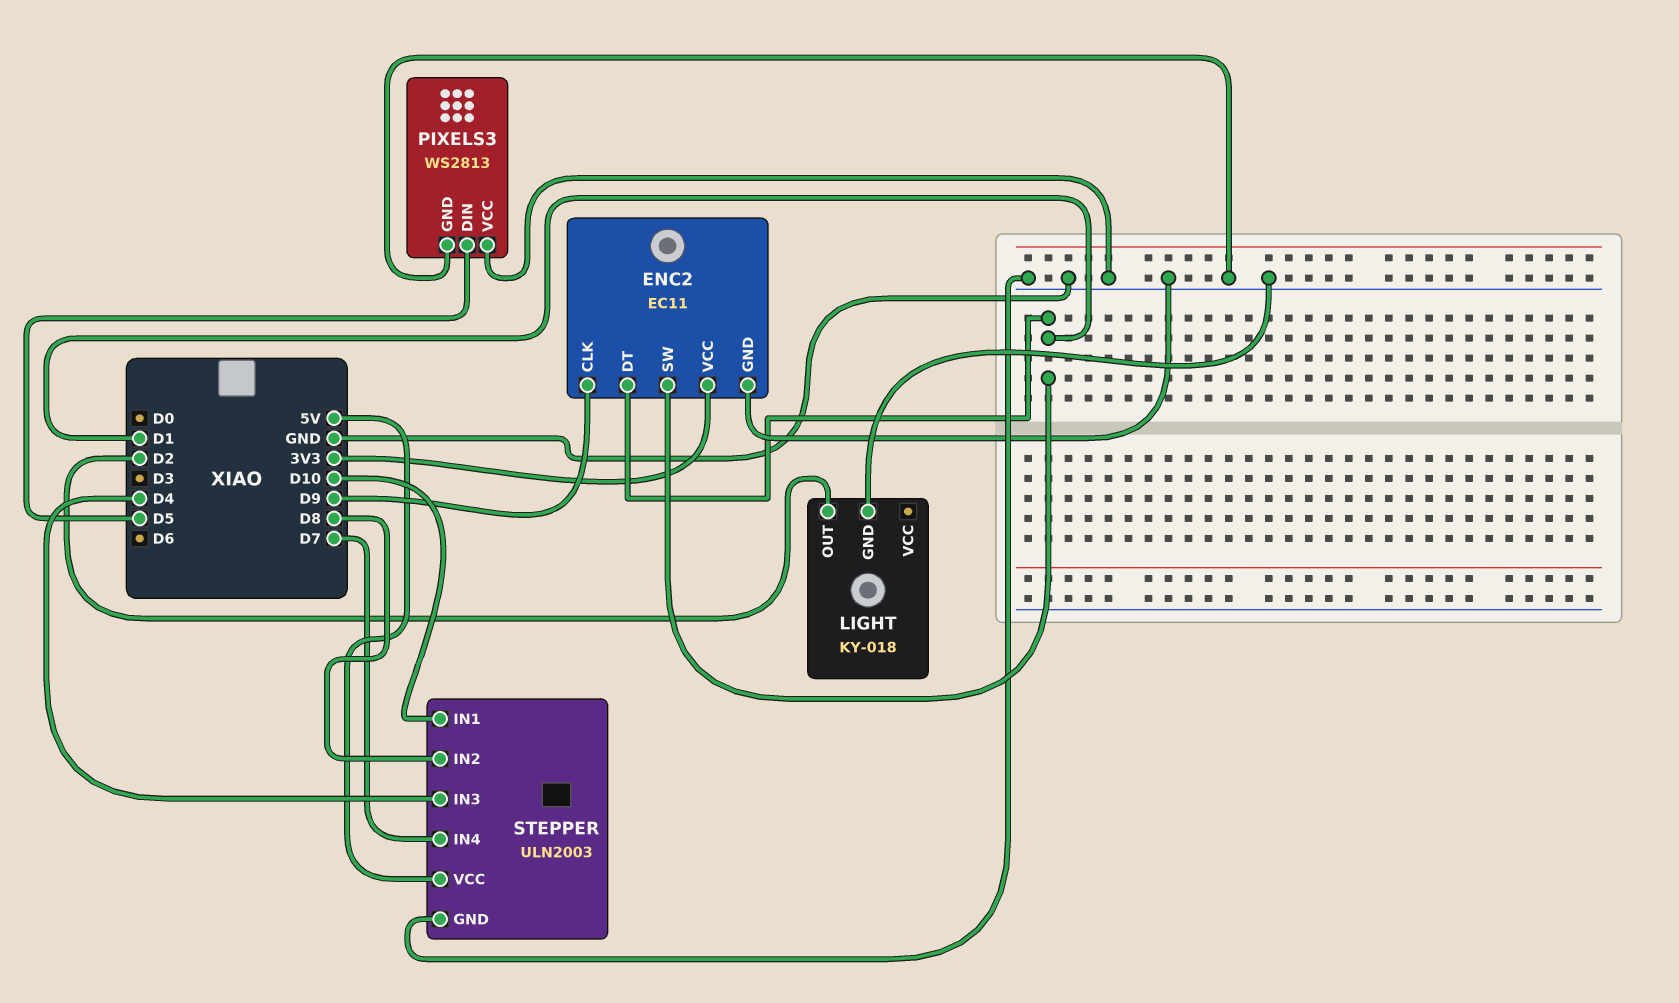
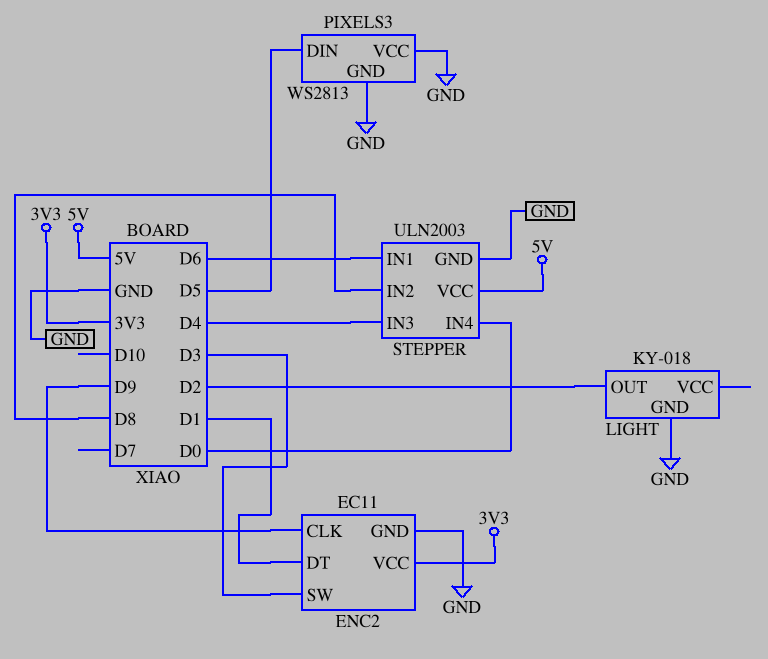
ENC2 pin SW: D1 -> D3
STEPPER pin IN1: D10 -> D6
STEPPER pin IN4: D7 -> D0

